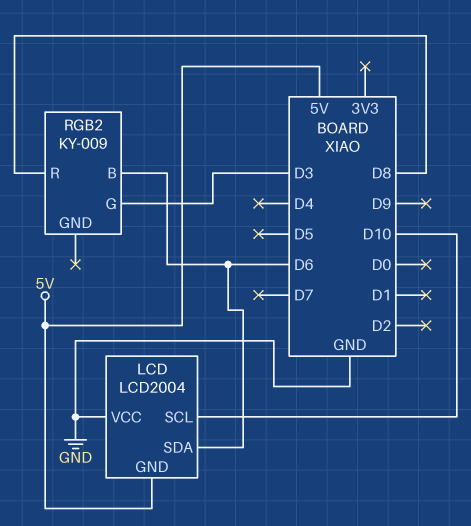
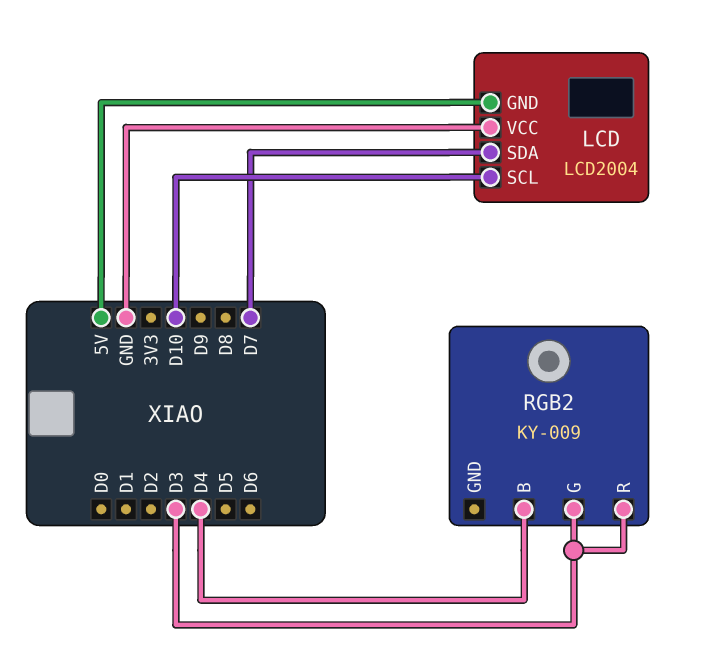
LCD pin SDA: D6 -> D7
RGB2 pin B: D6 -> D4
RGB2 pin R: D8 -> D3

